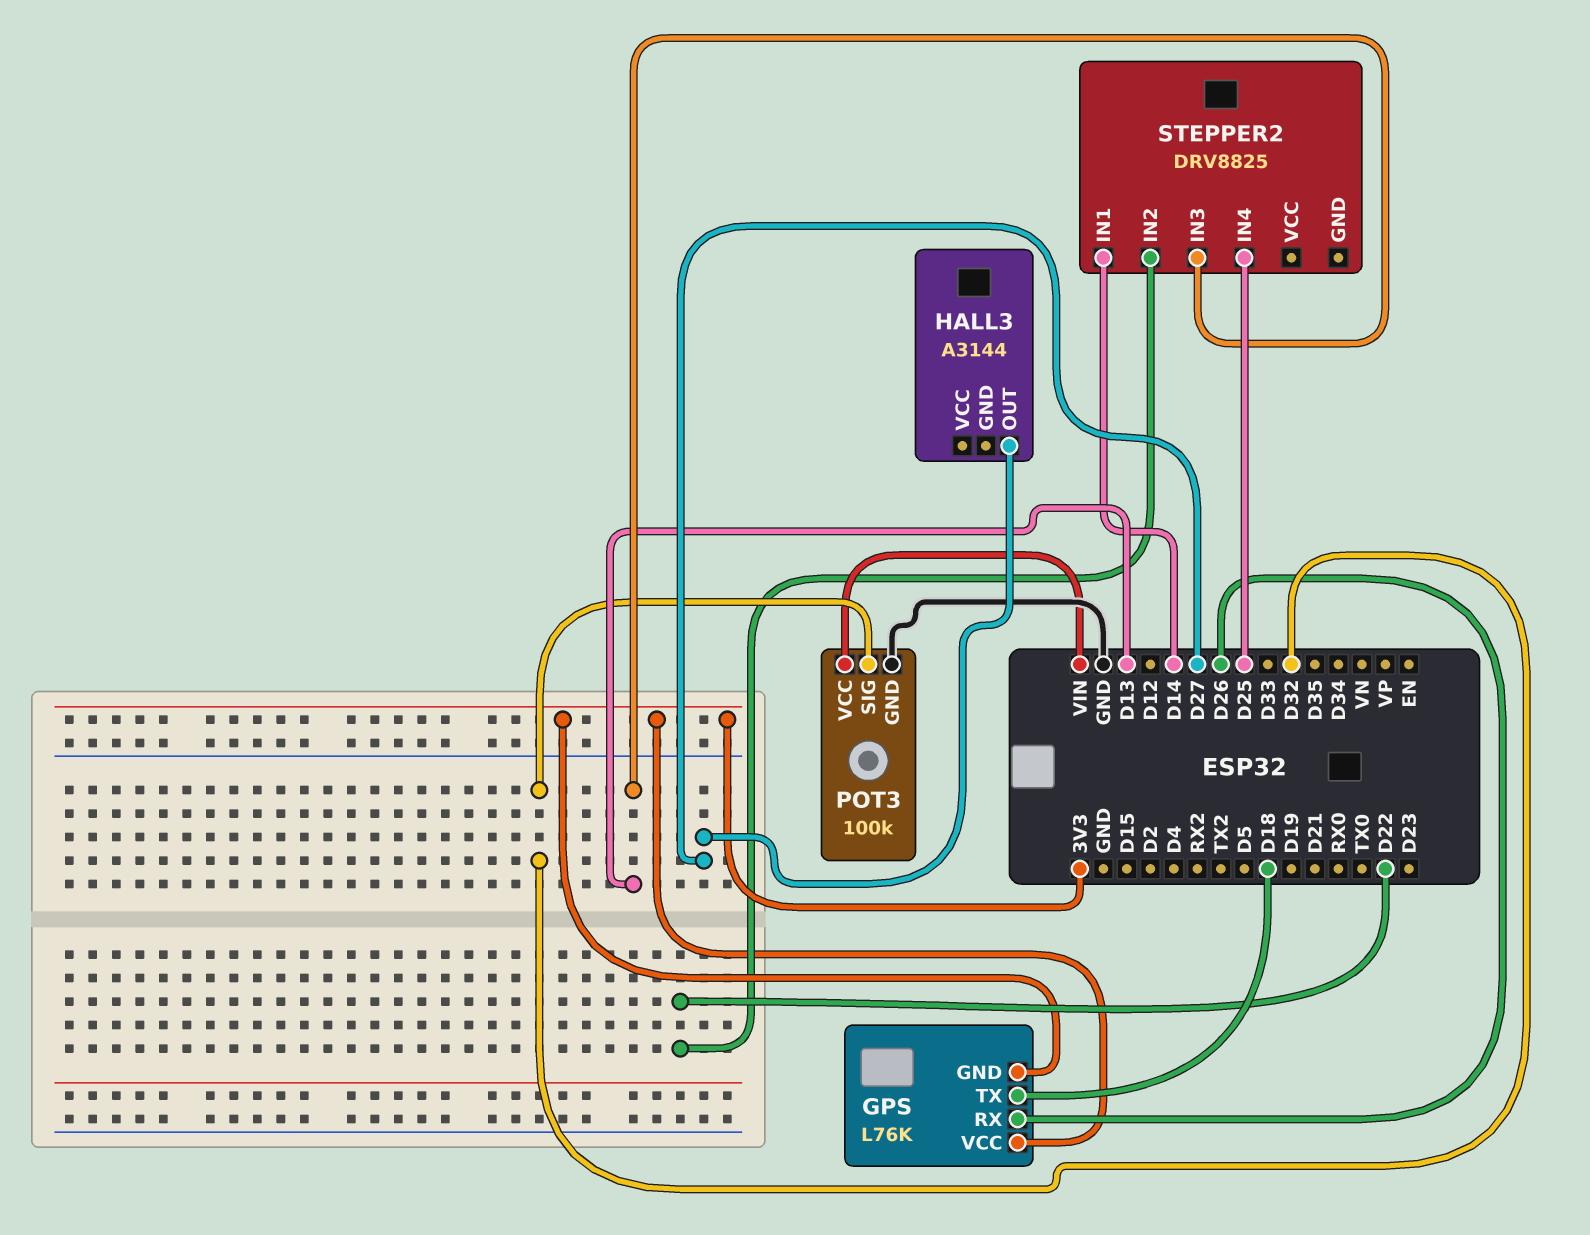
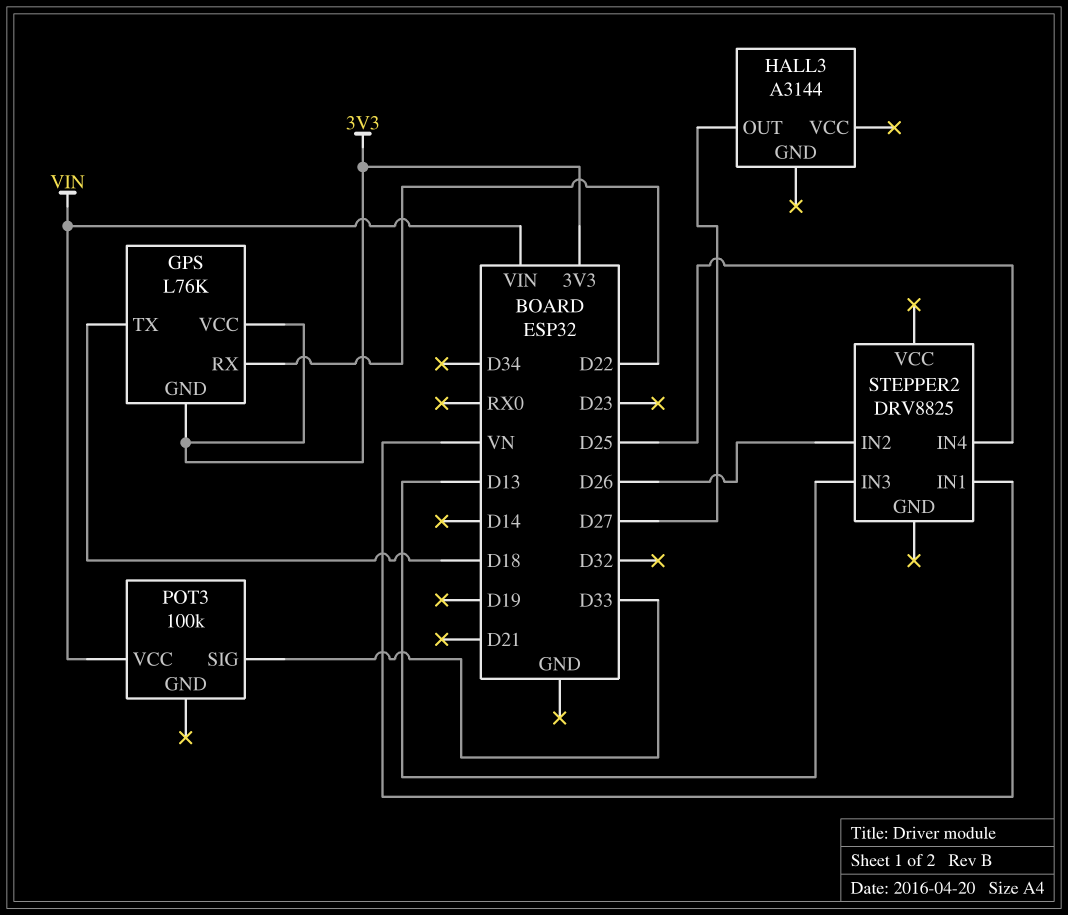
GPS pin RX: D26 -> D22
POT3 pin GND: GND -> none
POT3 pin SIG: D32 -> D33
STEPPER2 pin IN1: D14 -> VN
STEPPER2 pin IN2: D22 -> D26

